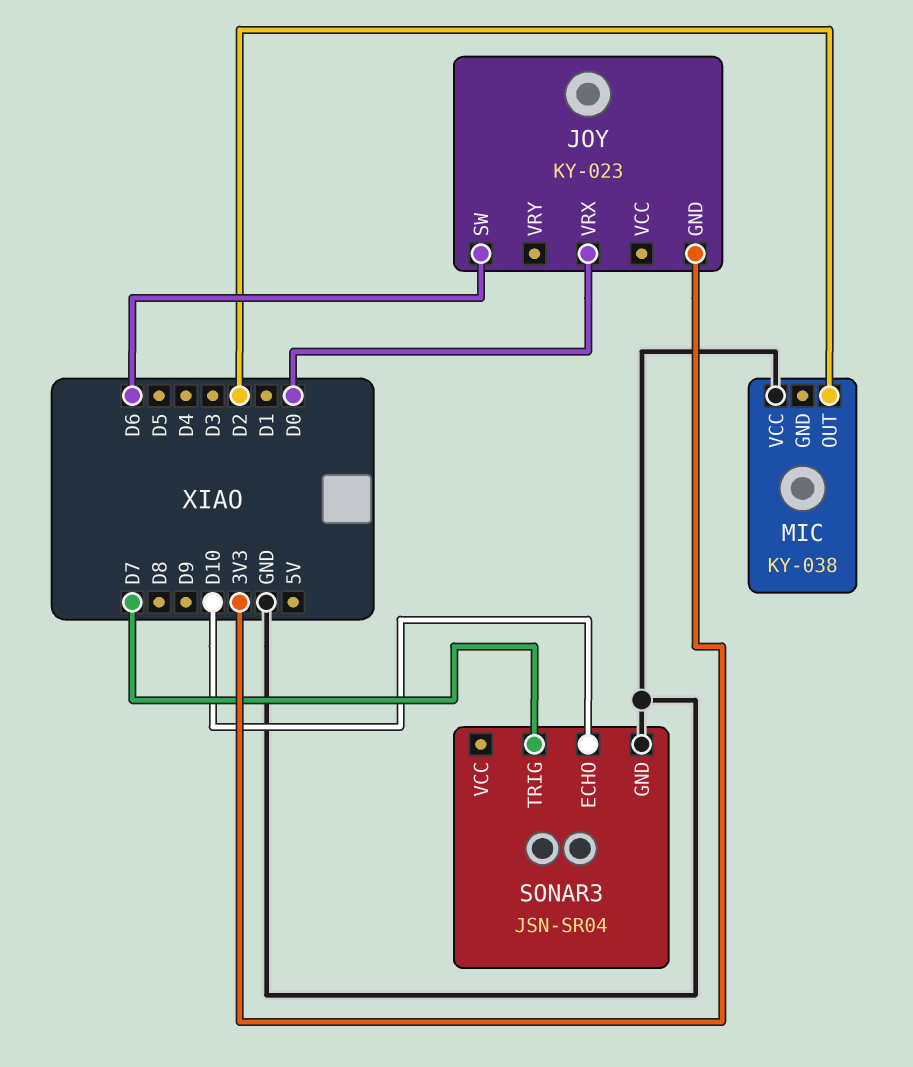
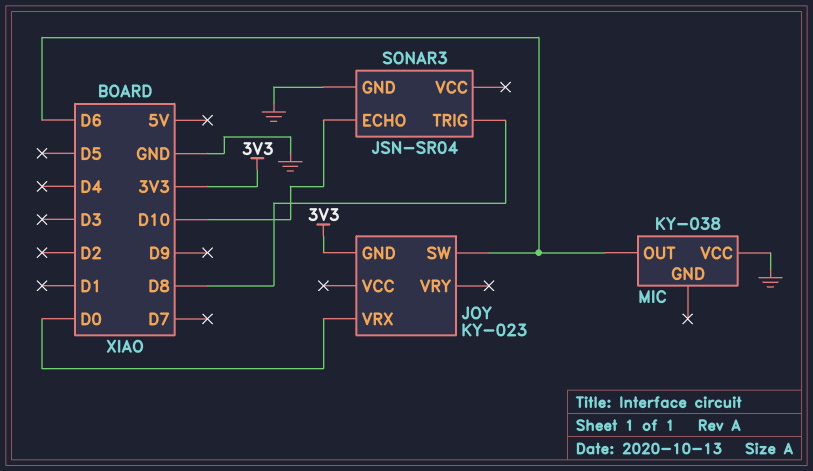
MIC pin OUT: D2 -> D6
SONAR3 pin TRIG: D7 -> D8

